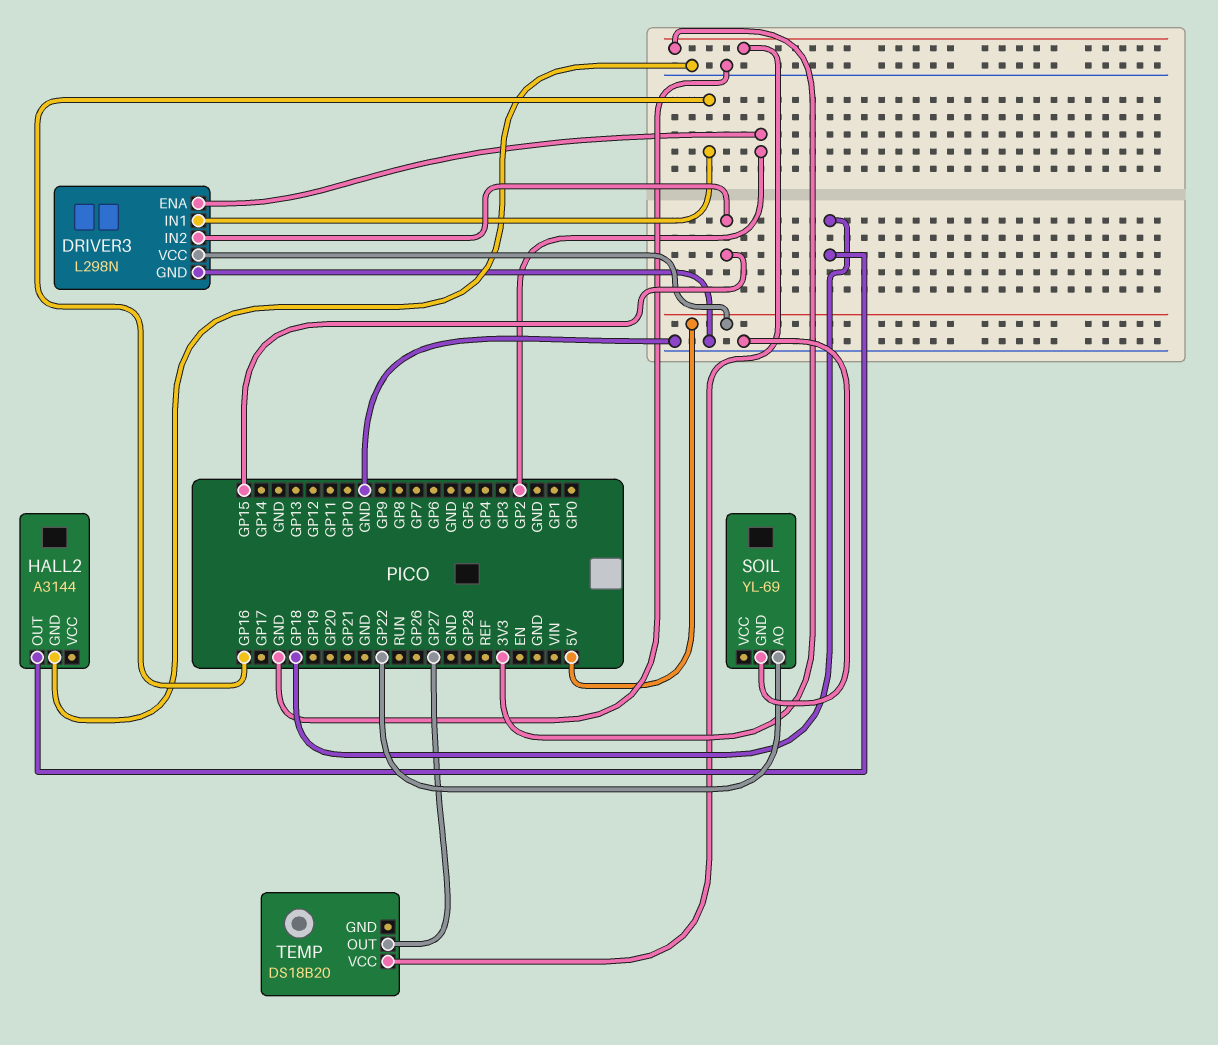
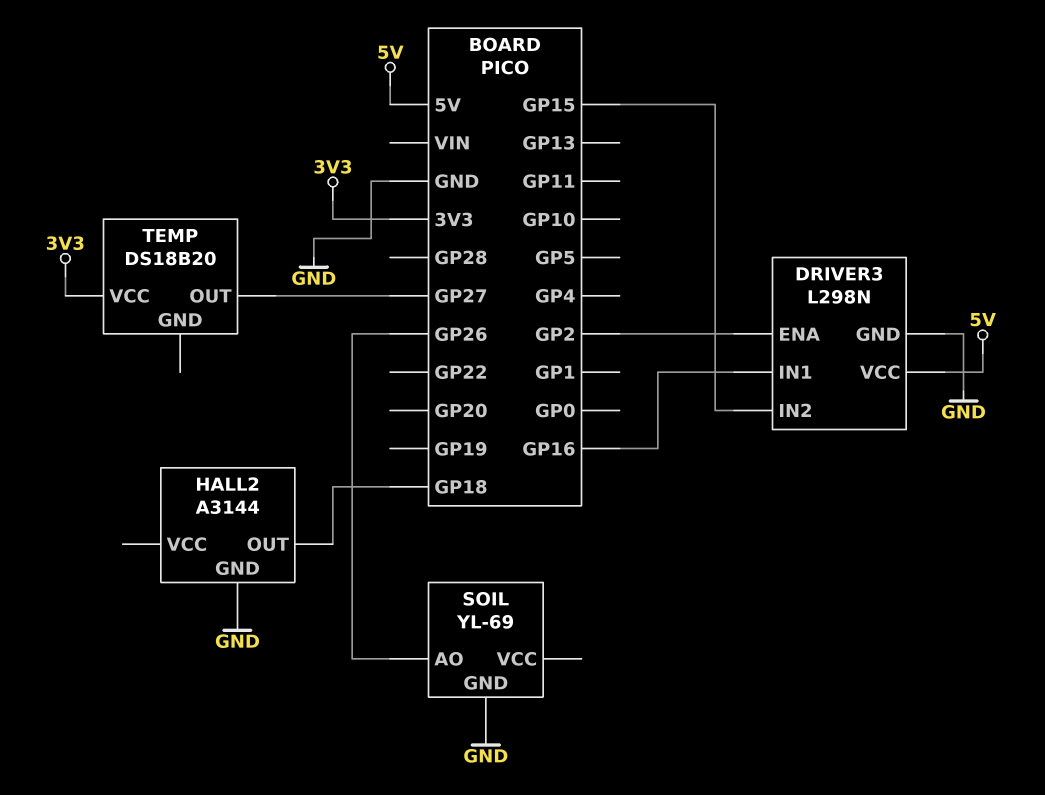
SOIL pin AO: GP22 -> GP26

